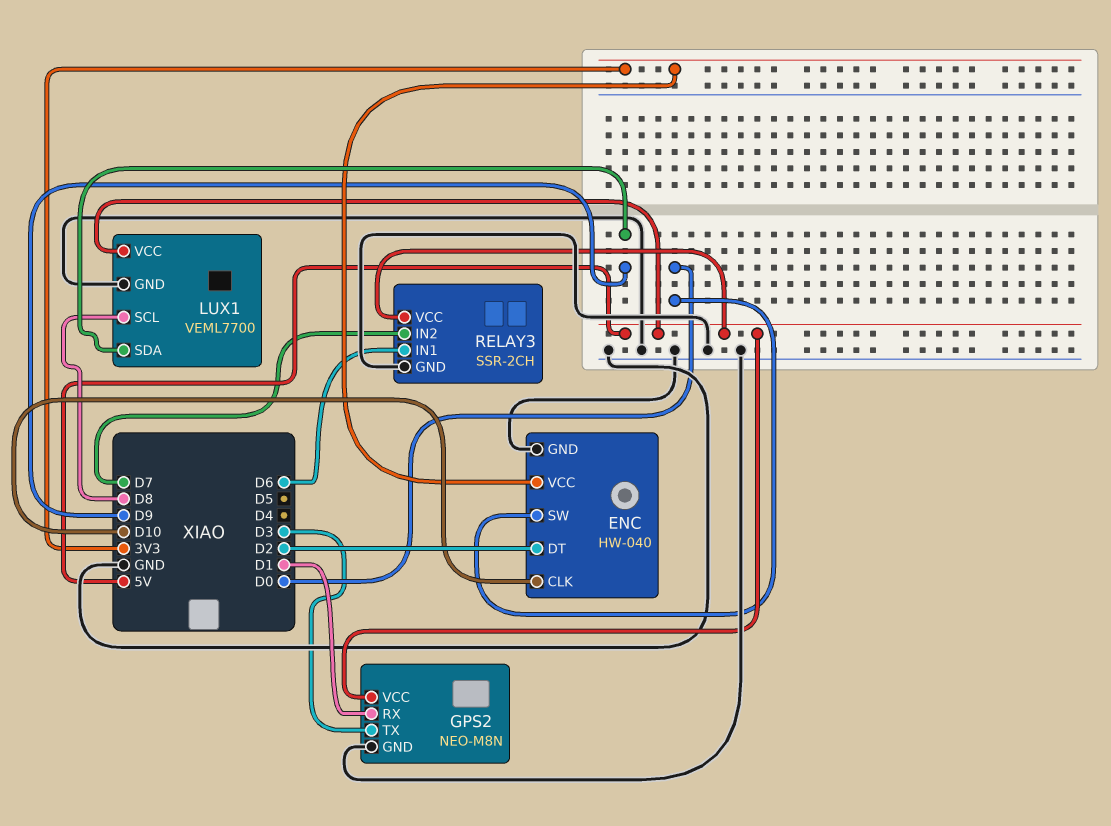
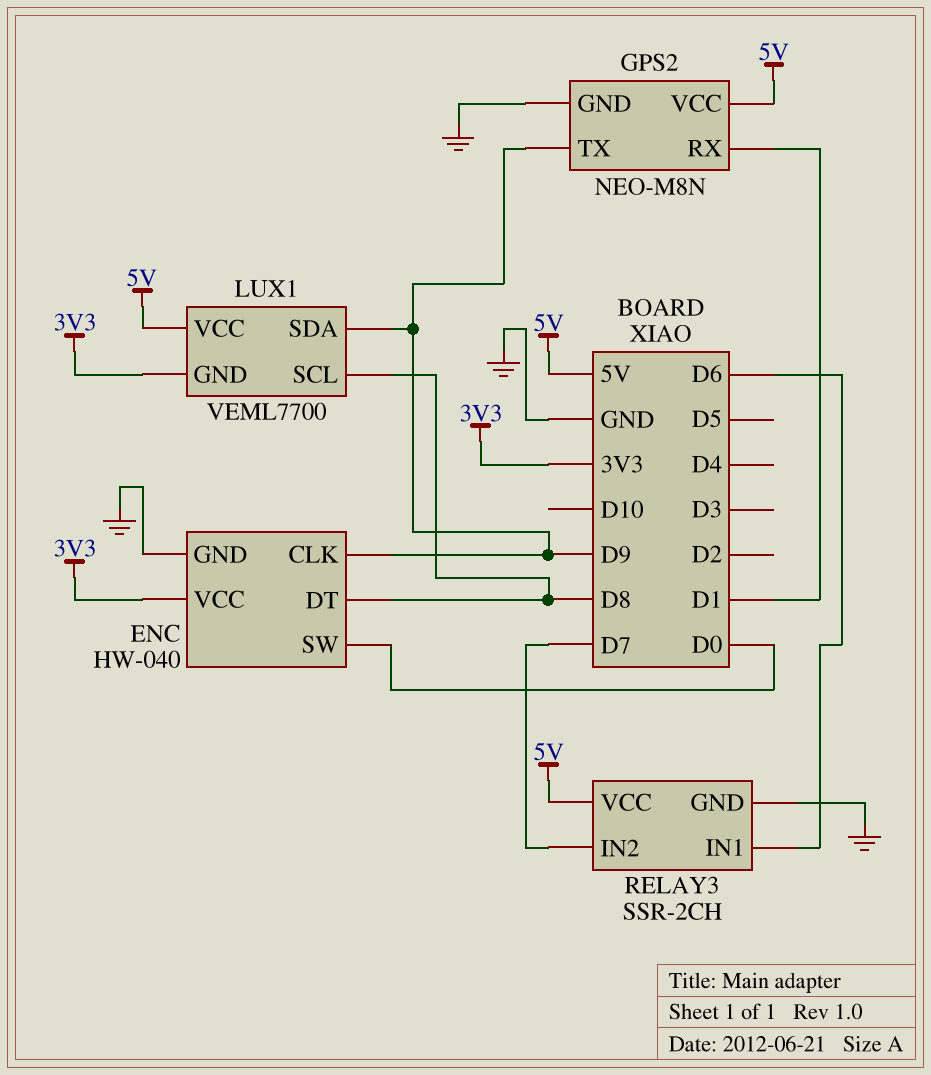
ENC pin CLK: D10 -> D9
ENC pin DT: D2 -> D8
GPS2 pin TX: D3 -> D9
LUX1 pin GND: GND -> 3V3

